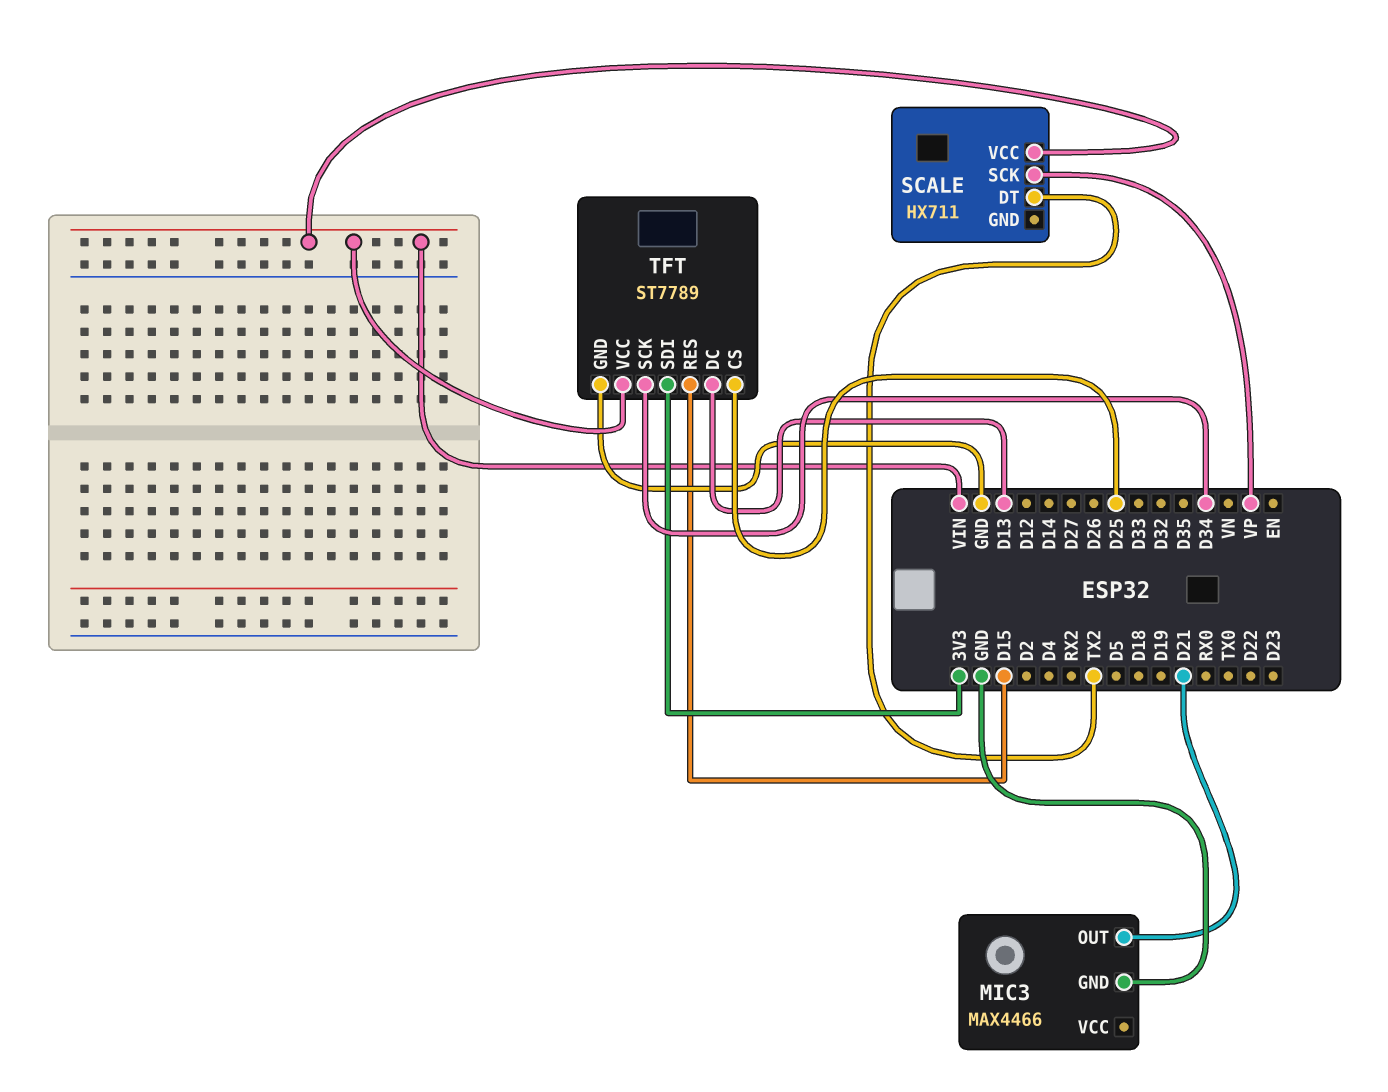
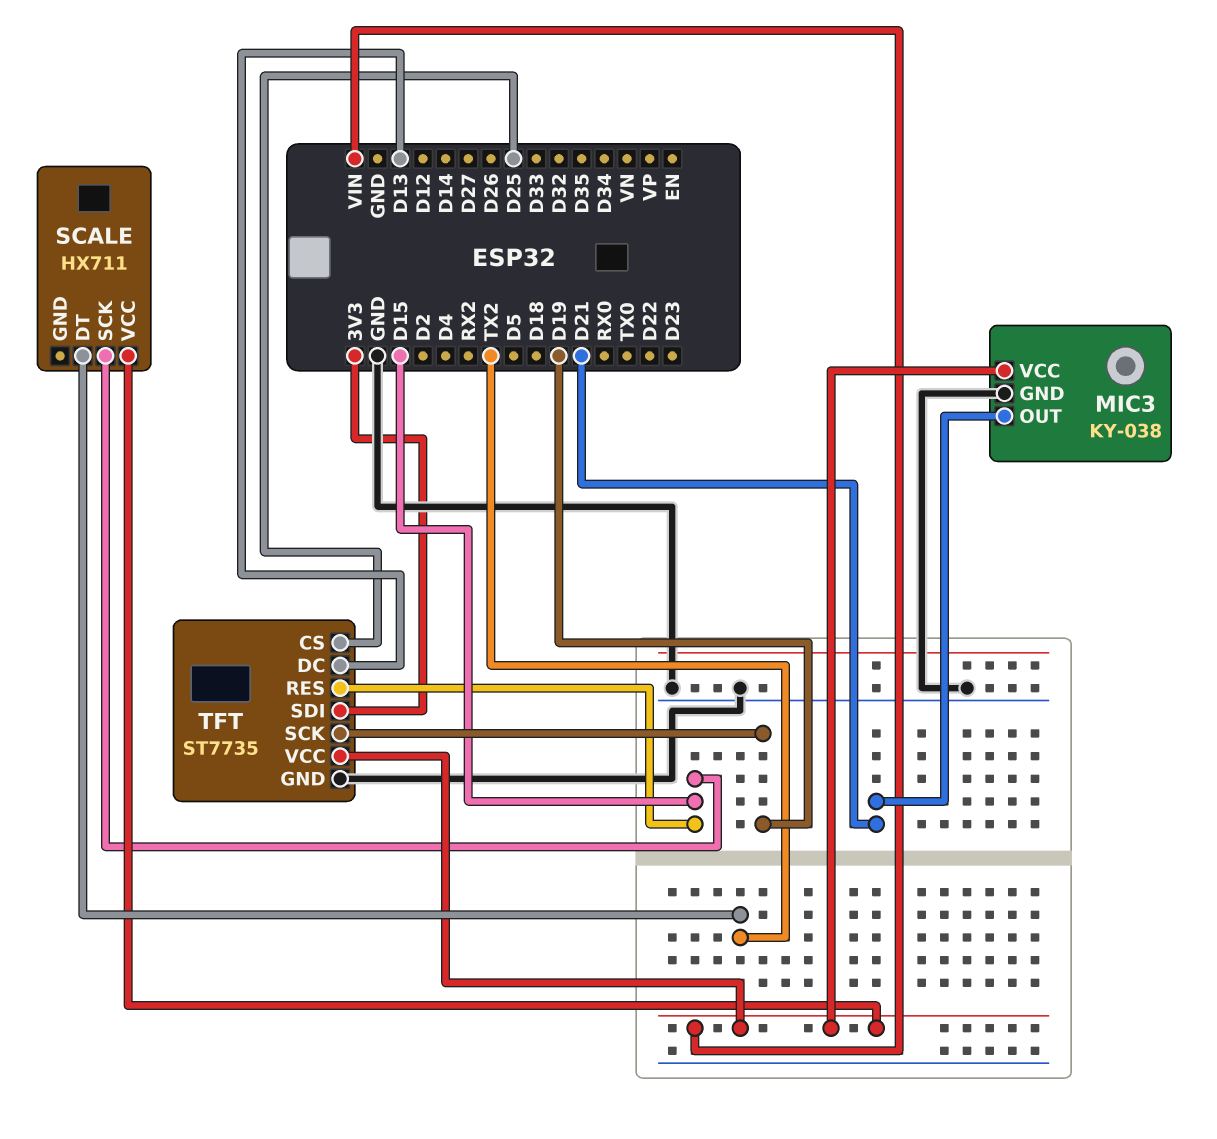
MIC3: MAX4466 -> KY-038
MIC3 pin VCC: none -> VIN
SCALE pin SCK: VP -> D15
TFT: ST7789 -> ST7735
TFT pin SCK: D34 -> D19

